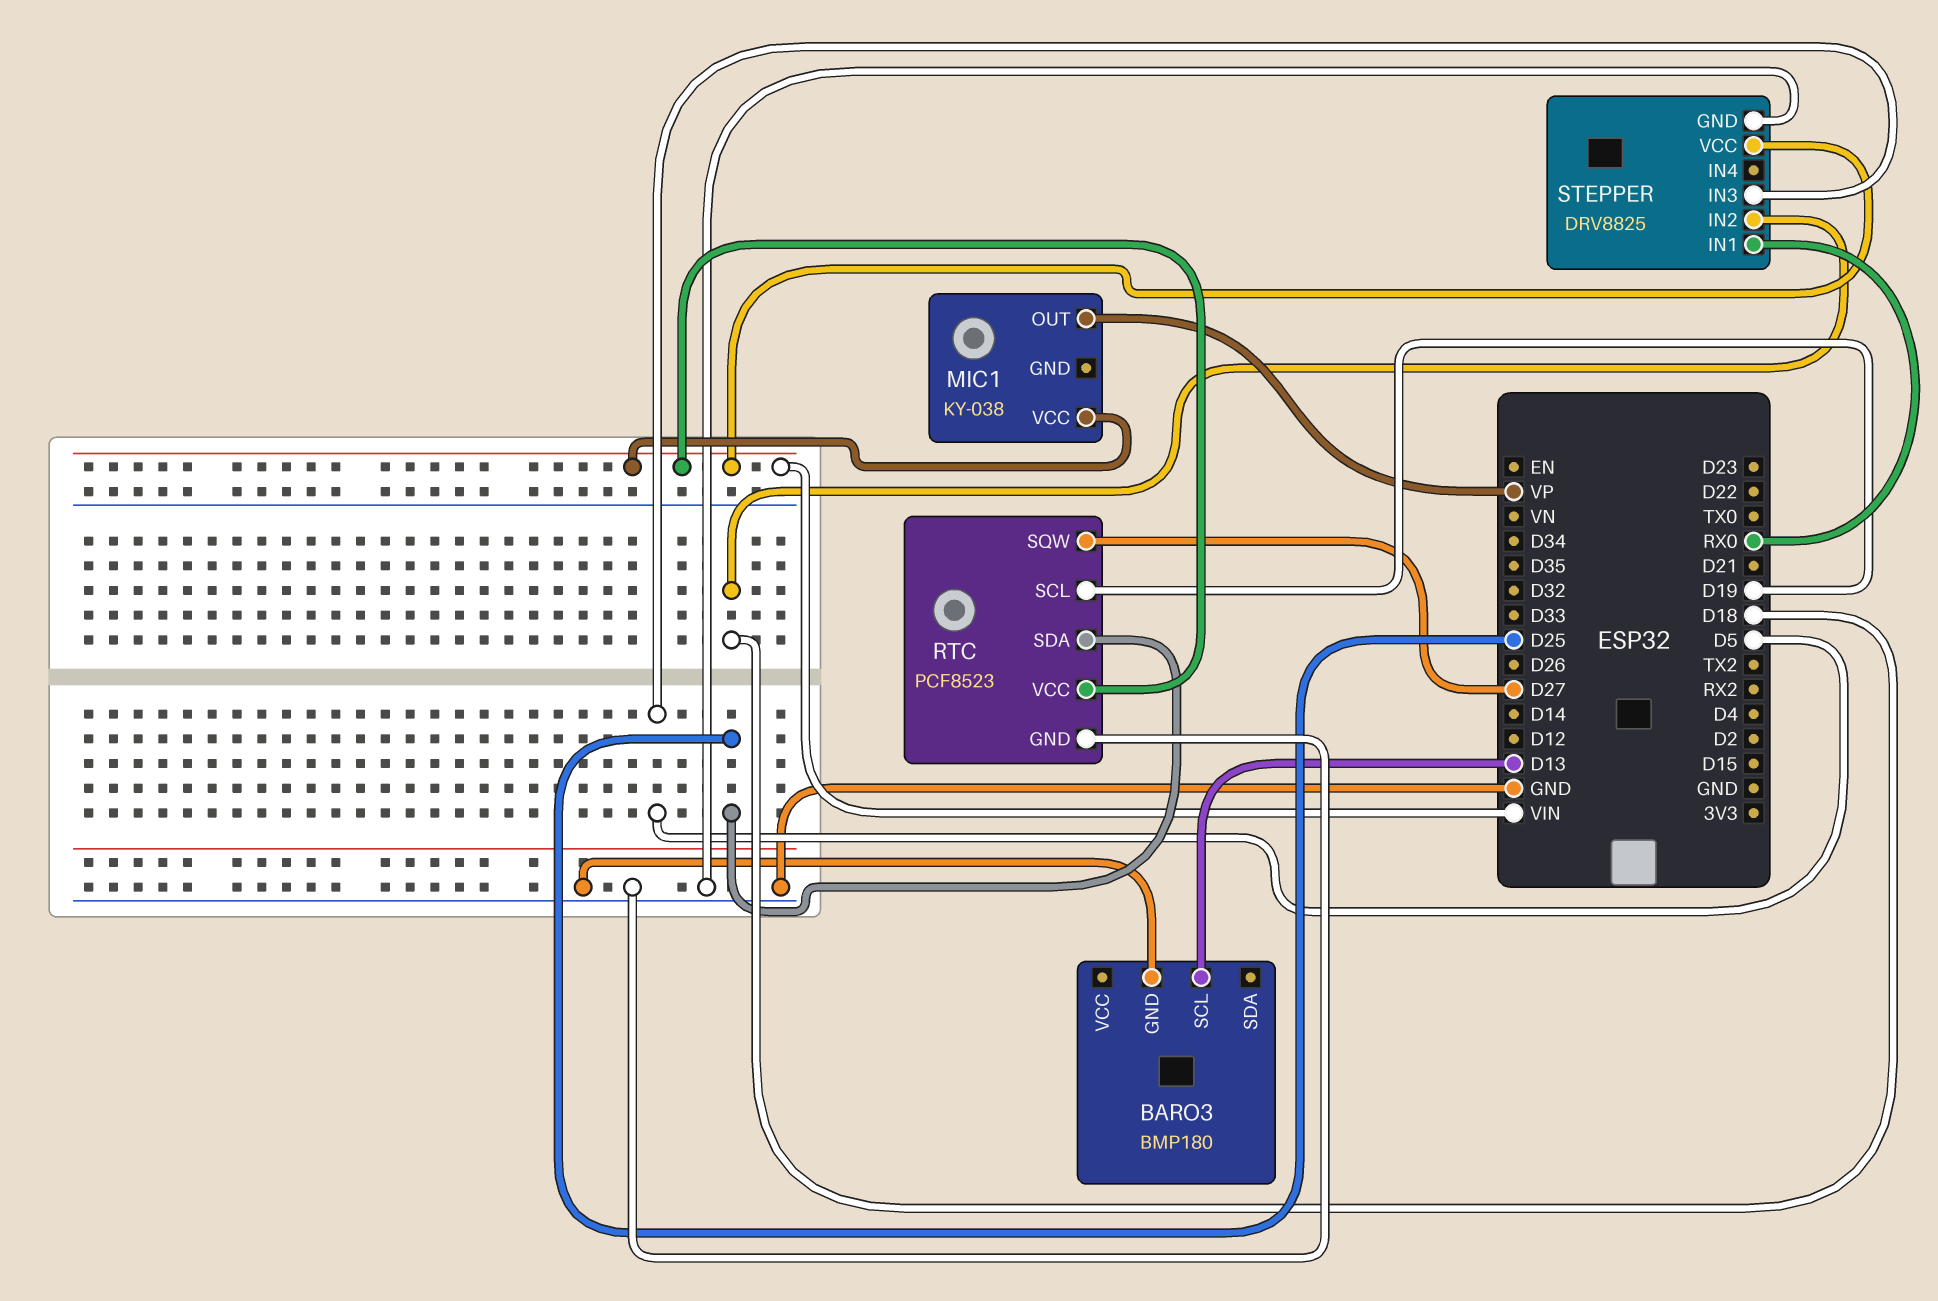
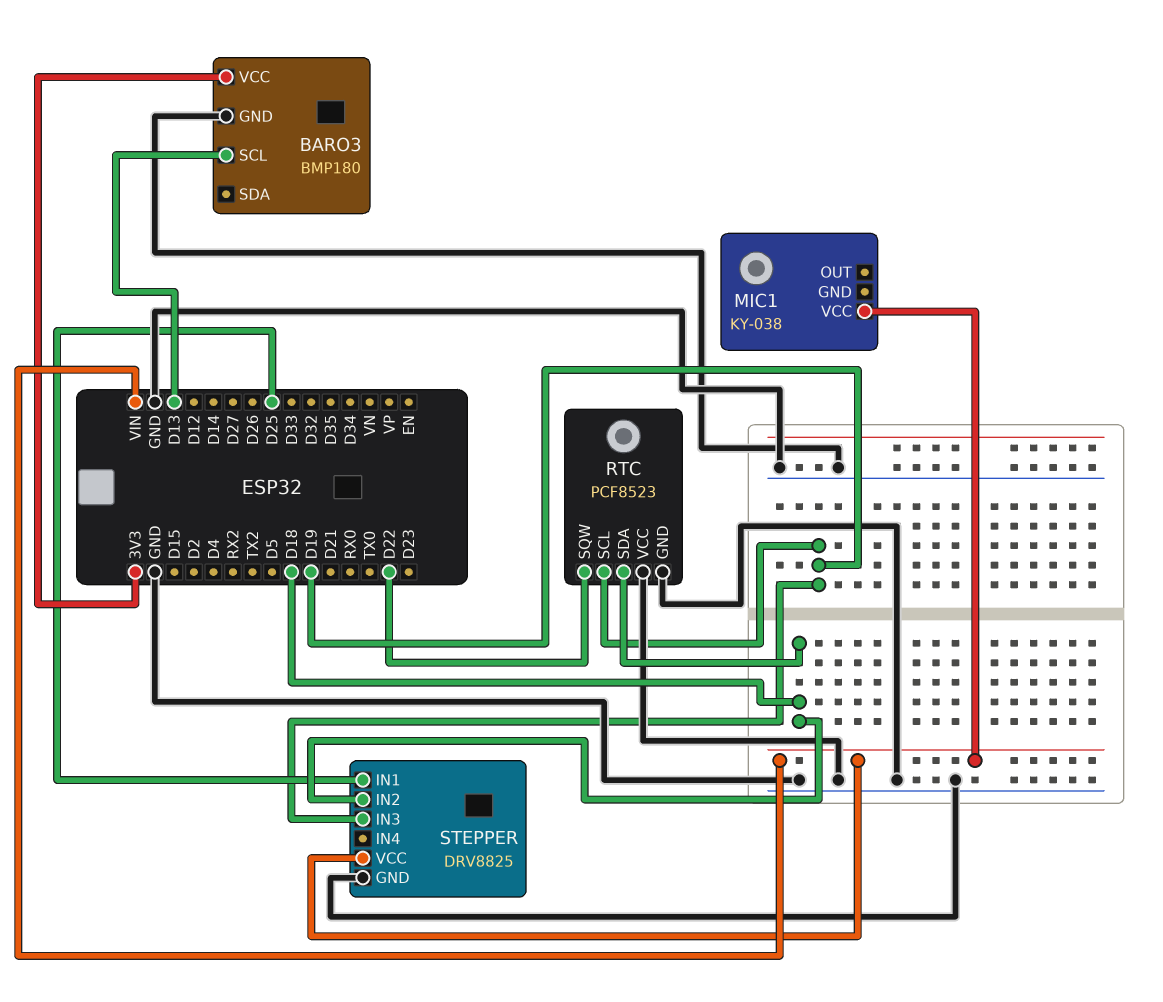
BARO3 pin VCC: none -> 3V3
MIC1 pin OUT: VP -> none
RTC pin SDA: D25 -> D18
RTC pin SQW: D27 -> D22
RTC pin VCC: VIN -> GND
STEPPER pin IN1: RX0 -> D25
STEPPER pin IN3: D5 -> D19

